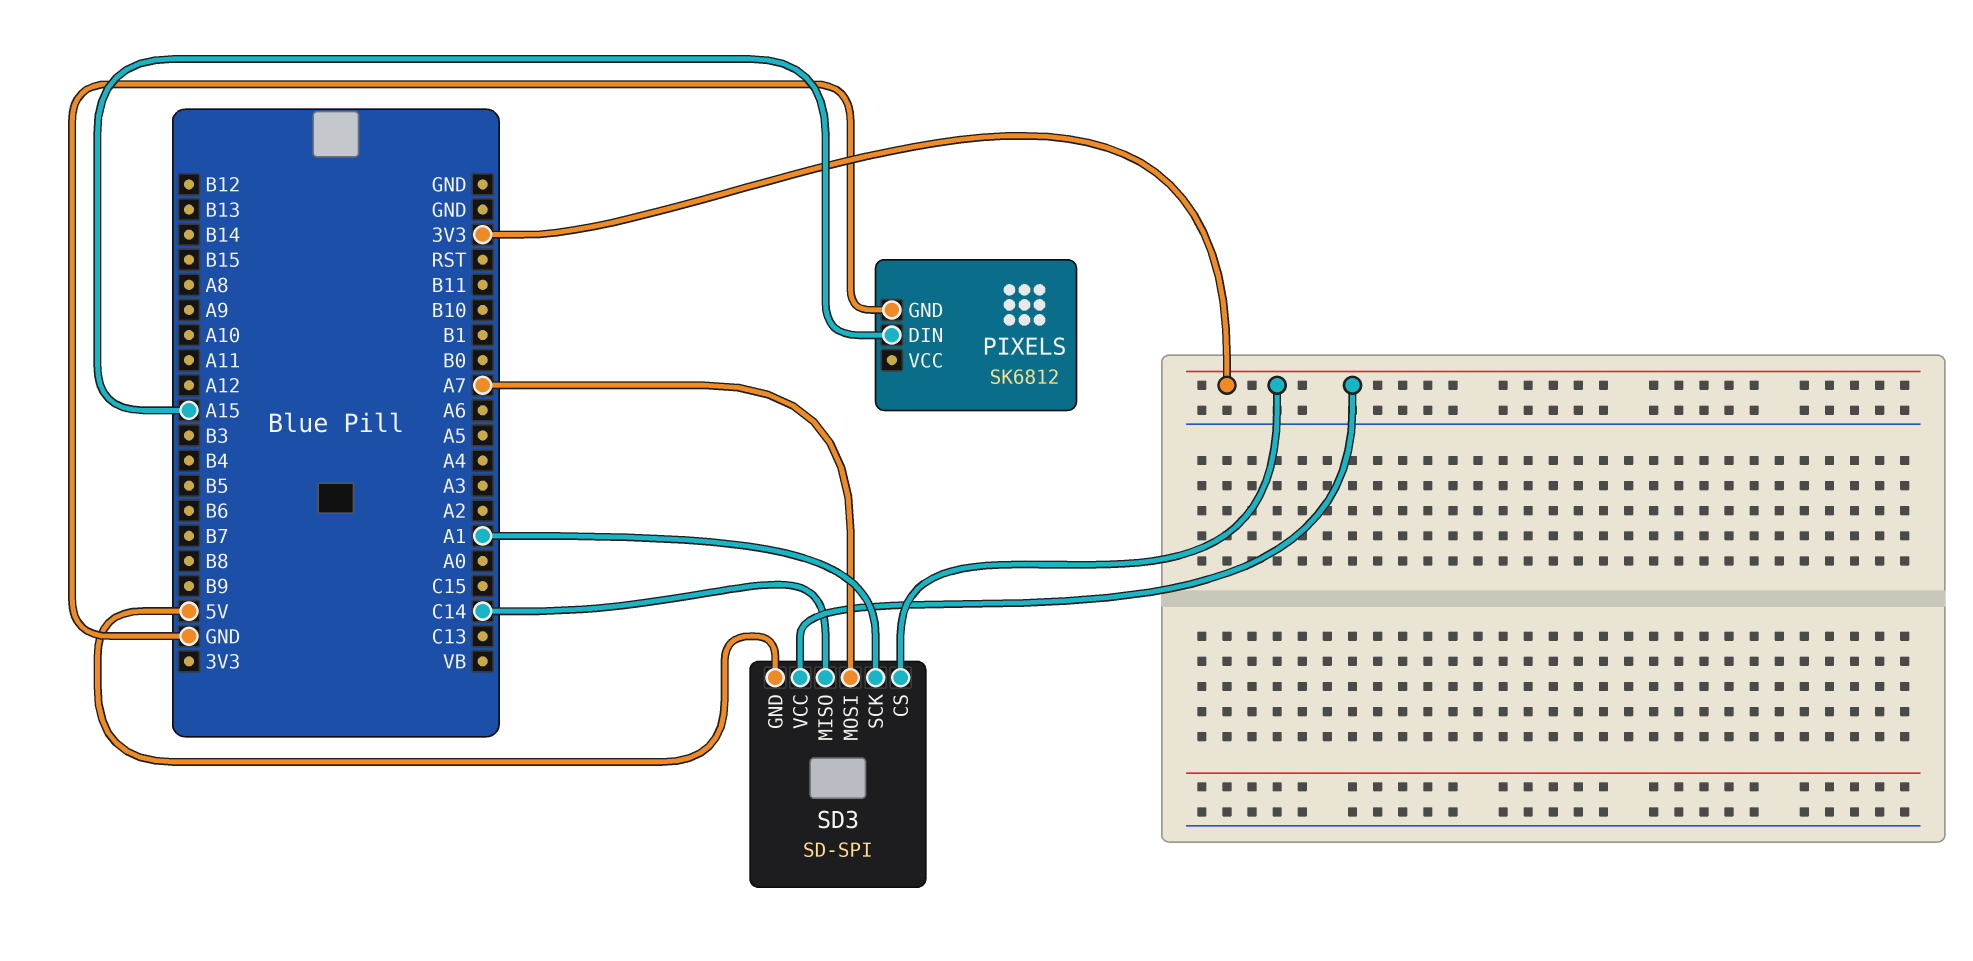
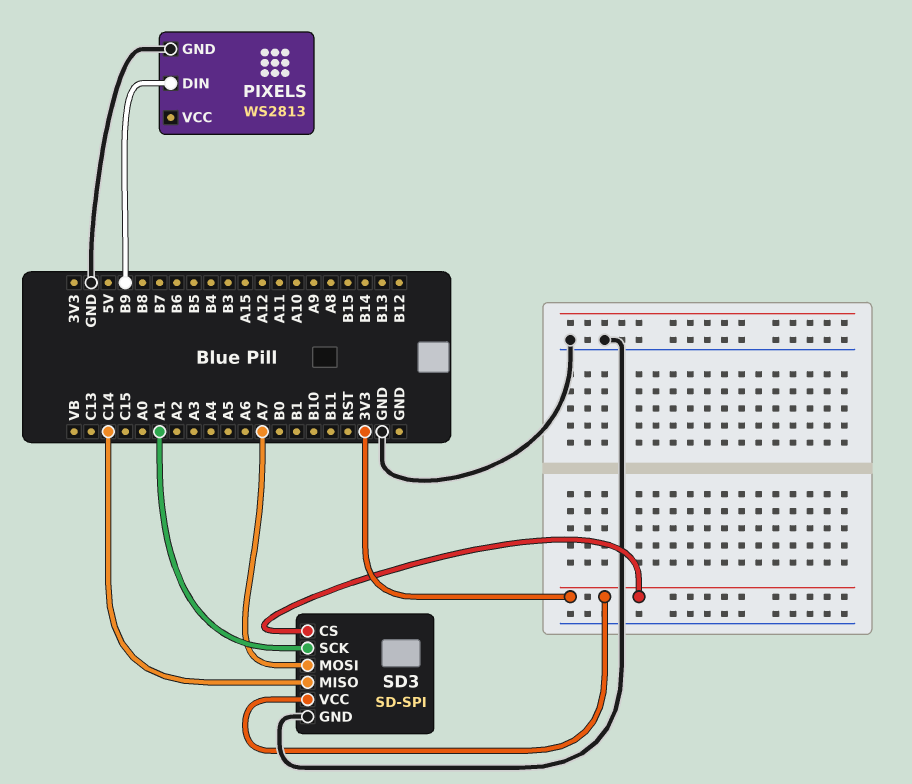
PIXELS: SK6812 -> WS2813
PIXELS pin DIN: A15 -> B9
SD3 pin GND: 5V -> GND

